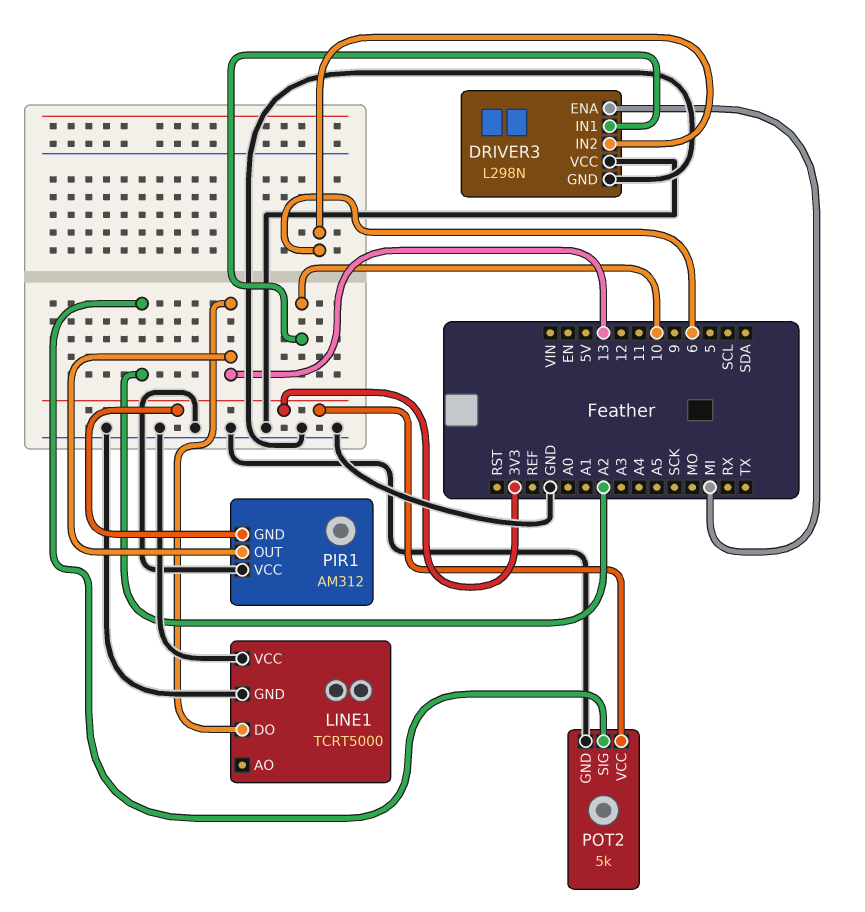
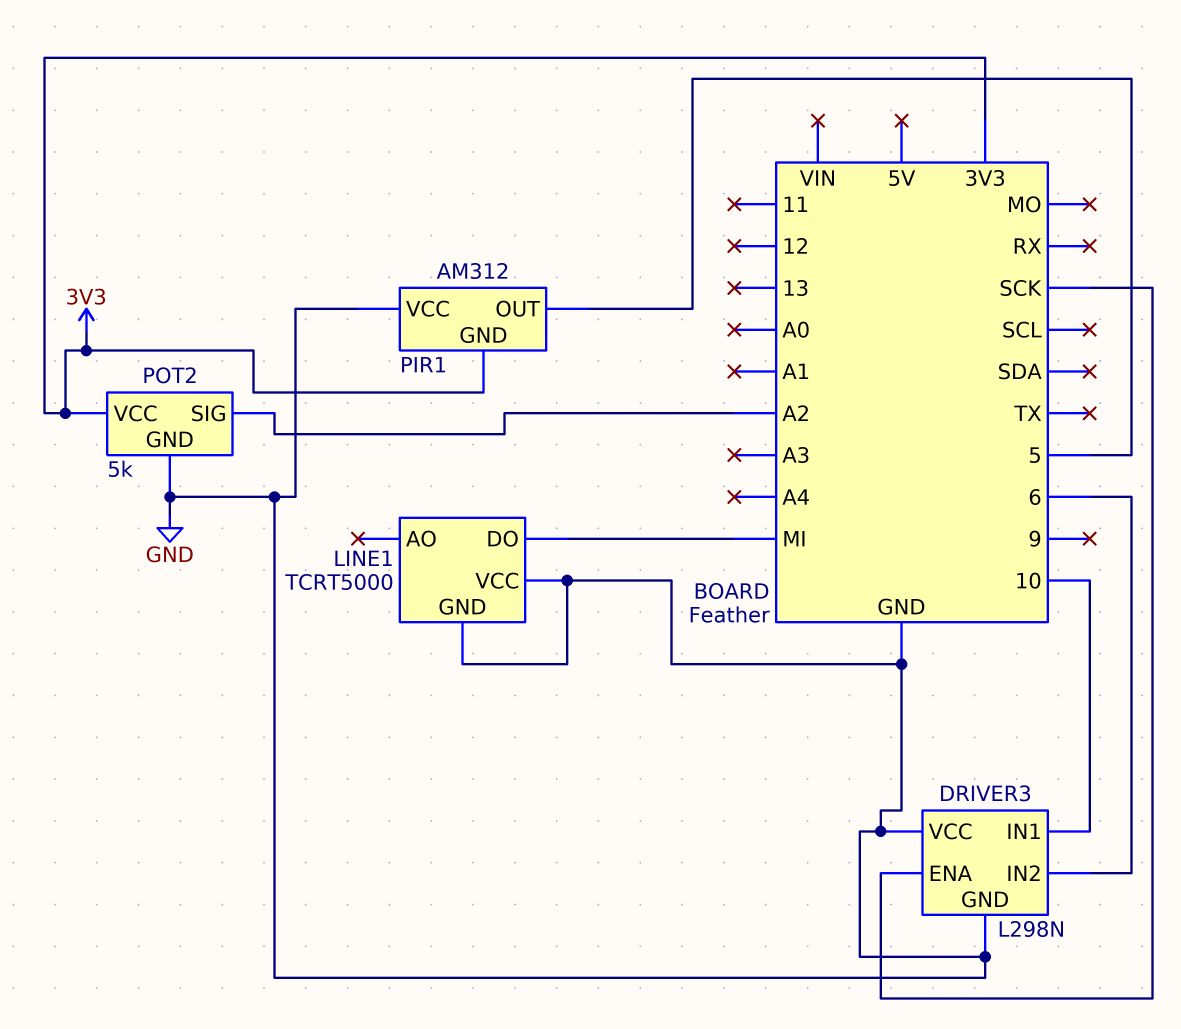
DRIVER3 pin ENA: MI -> SCK
LINE1 pin DO: 13 -> MI
PIR1 pin OUT: 13 -> 5

